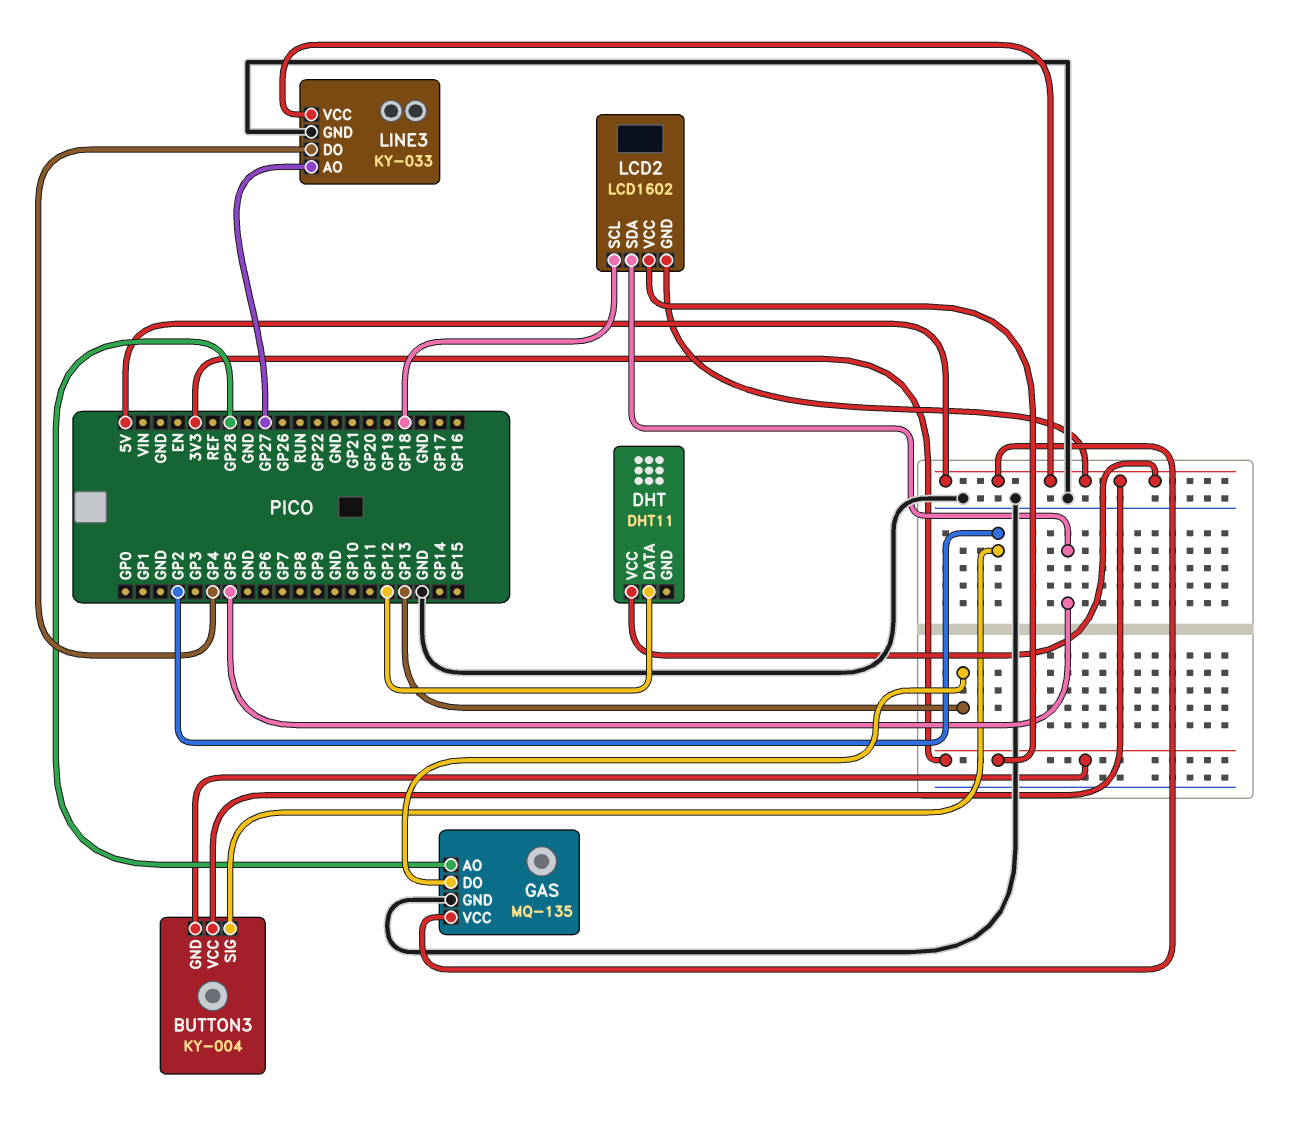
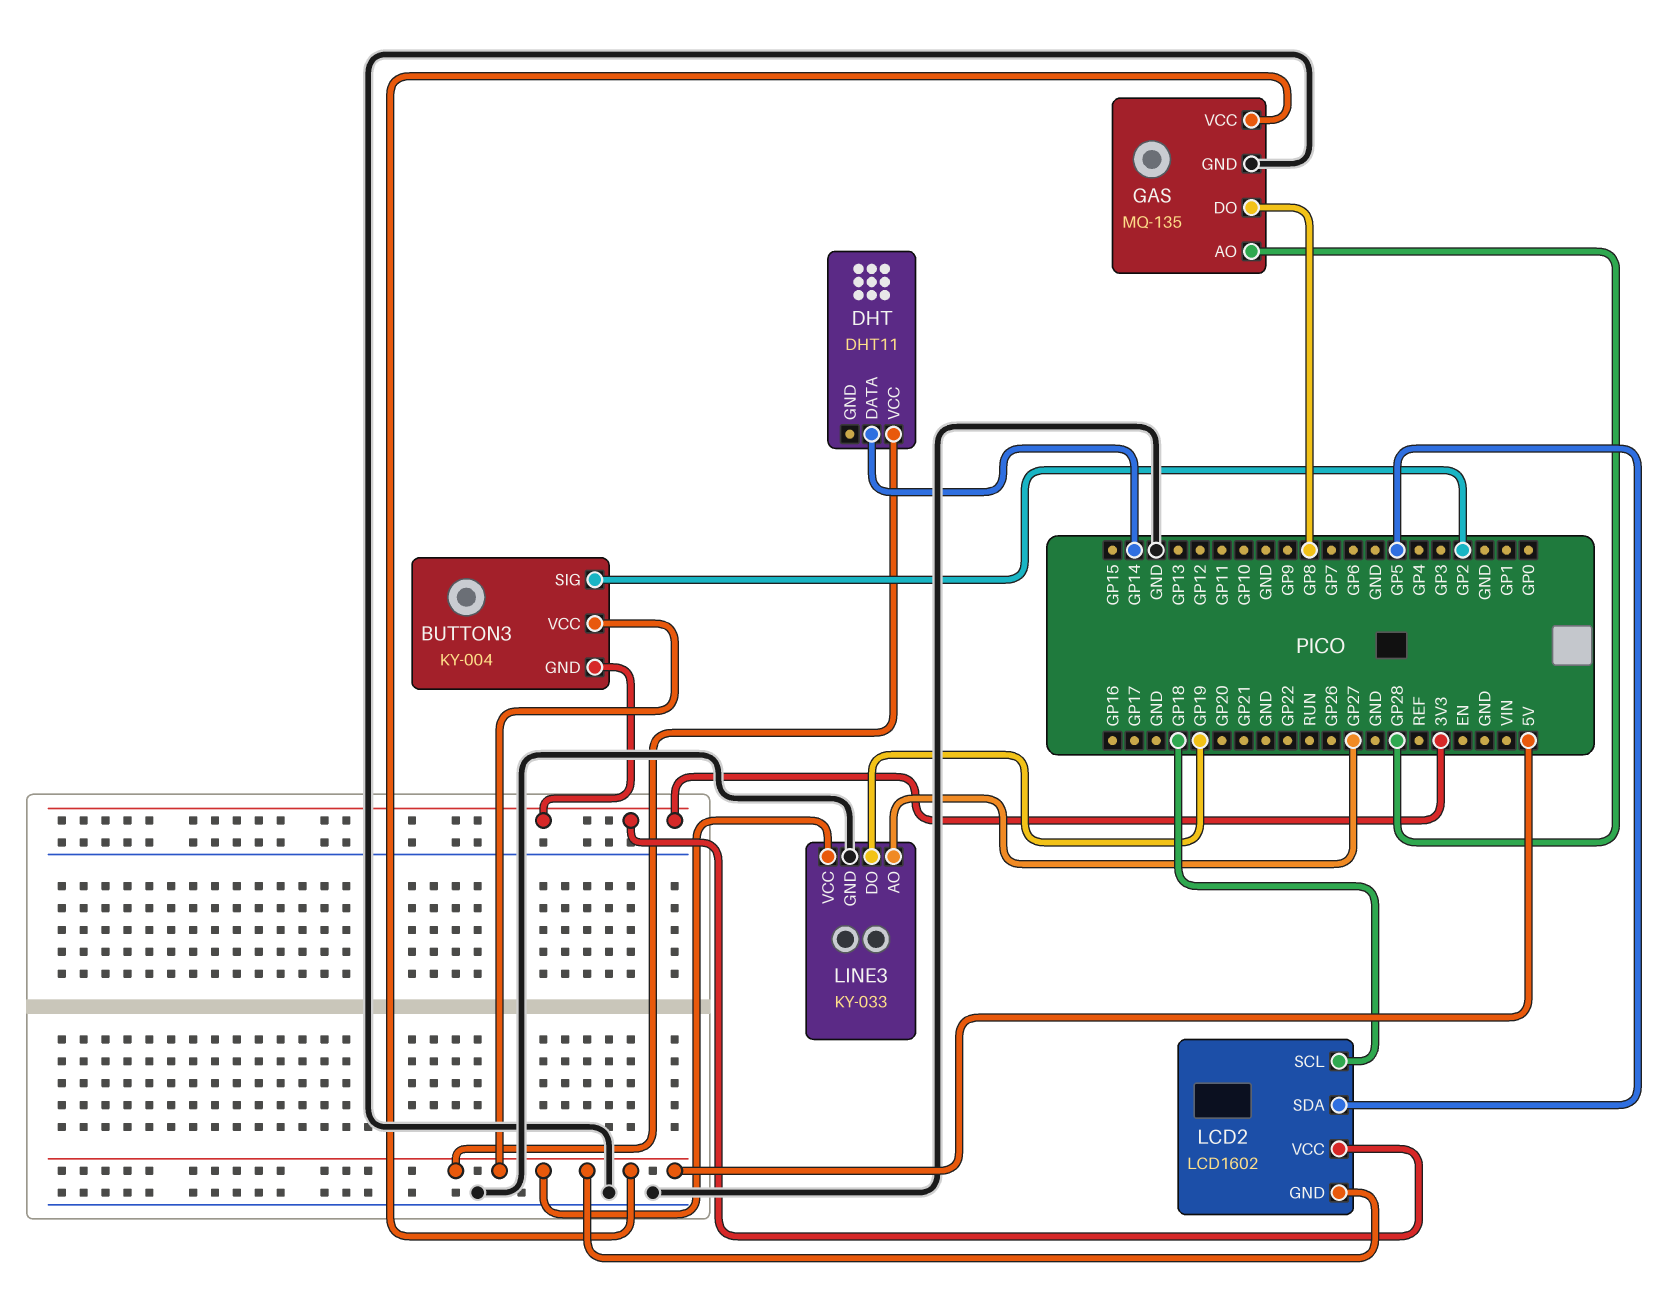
DHT pin DATA: GP12 -> GP14
GAS pin DO: GP13 -> GP8
LINE3 pin DO: GP4 -> GP19

